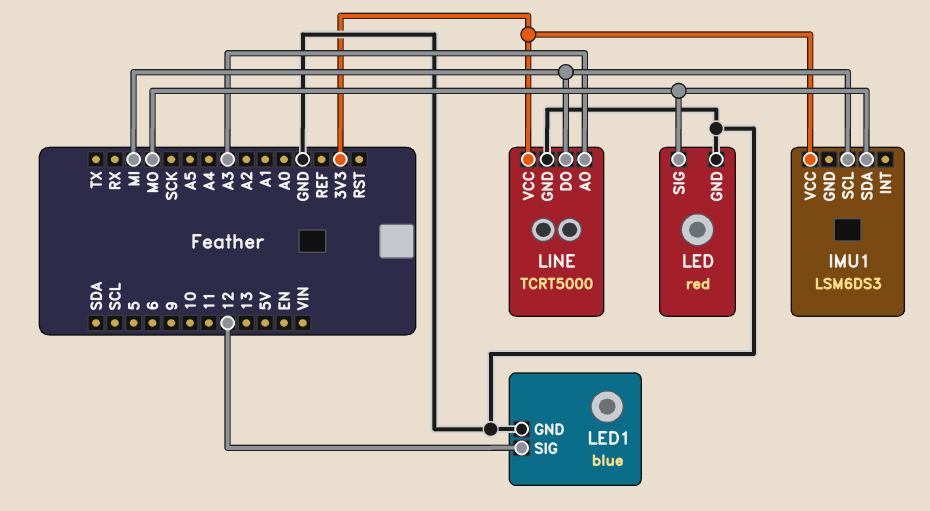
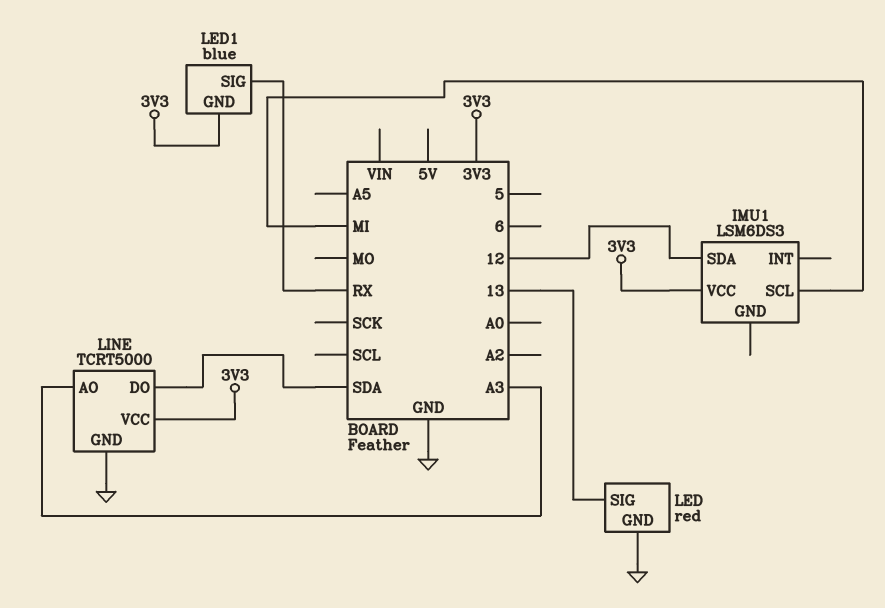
IMU1 pin SDA: MO -> 12
LED pin SIG: MO -> 13
LED1 pin GND: GND -> 3V3
LED1 pin SIG: 12 -> RX
LINE pin DO: MI -> SDA

